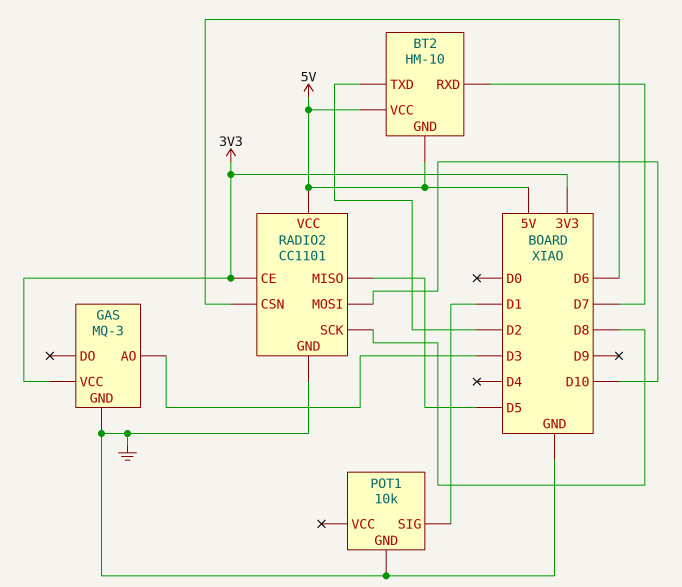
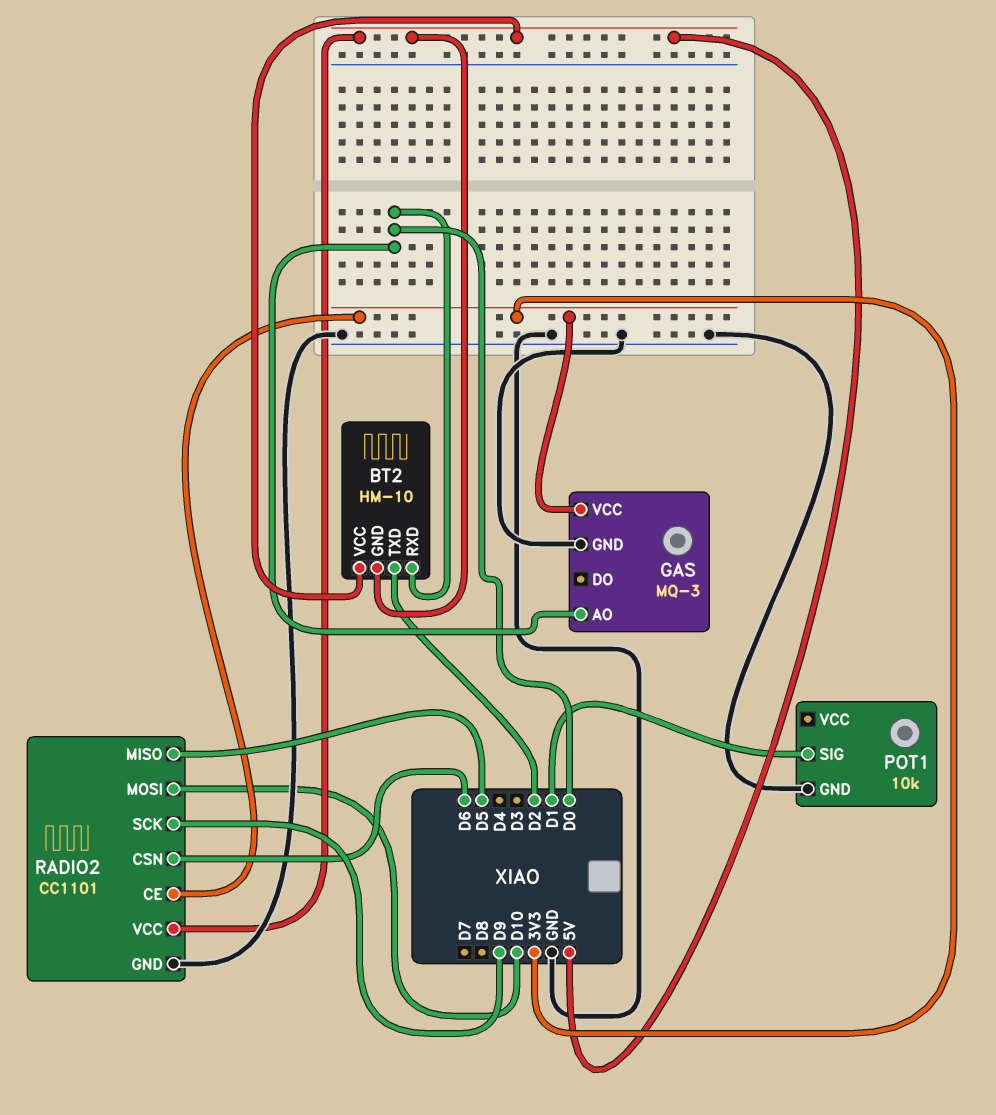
BT2 pin RXD: D7 -> D0
GAS pin AO: D3 -> D0
RADIO2 pin SCK: D8 -> D9

